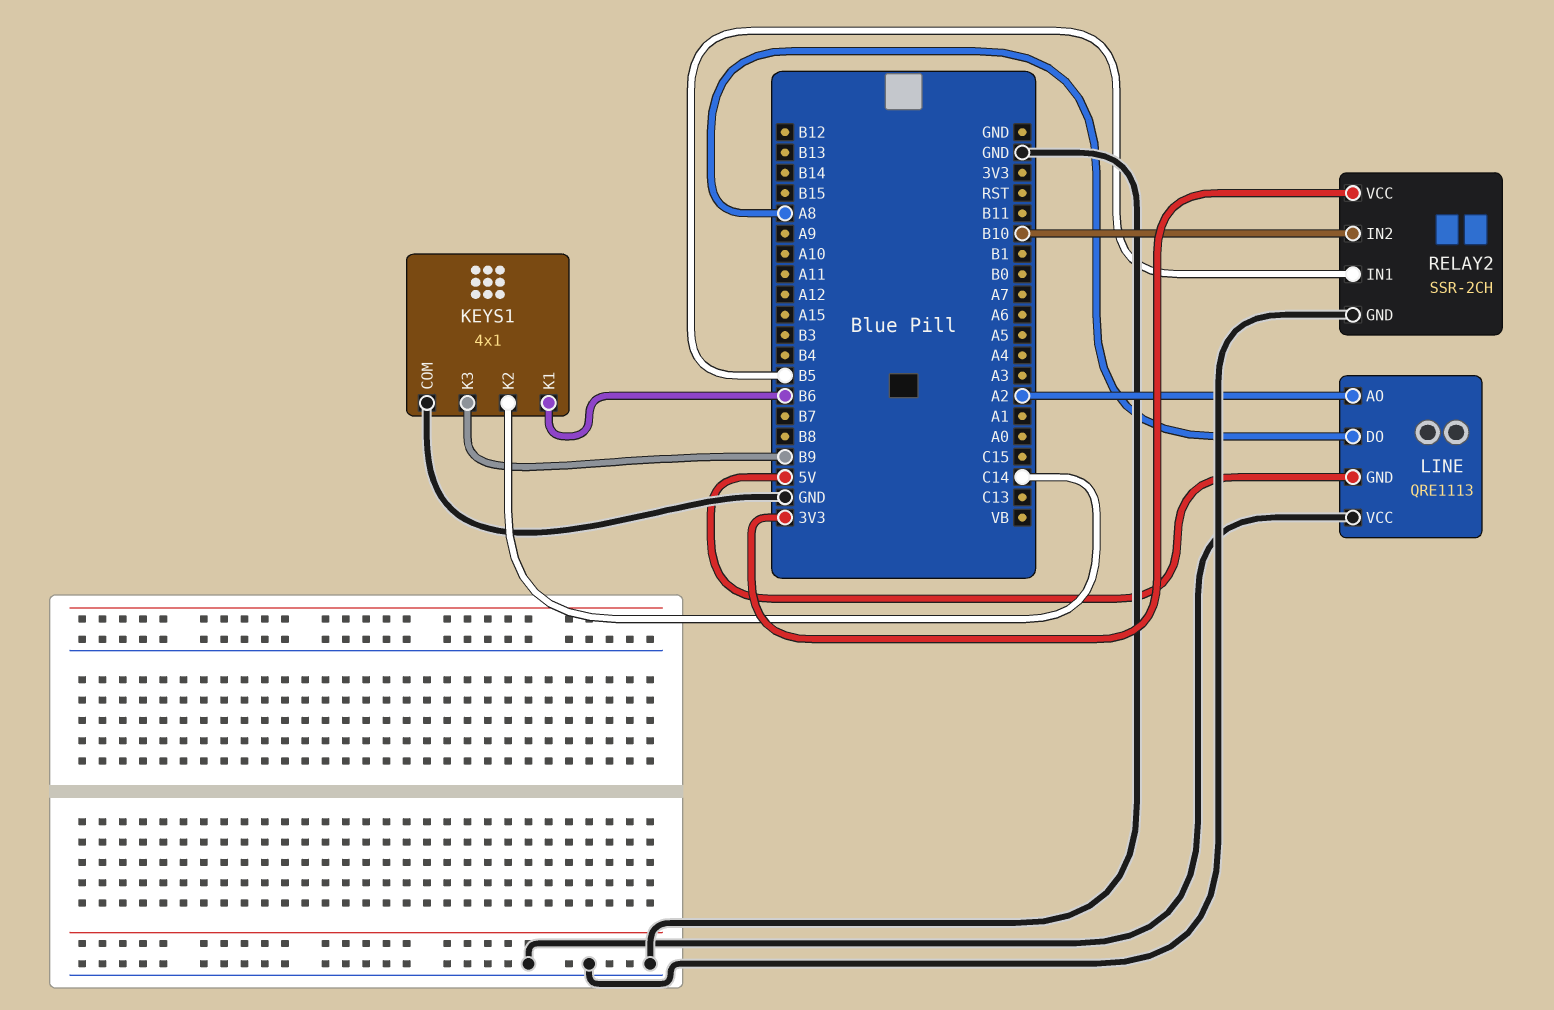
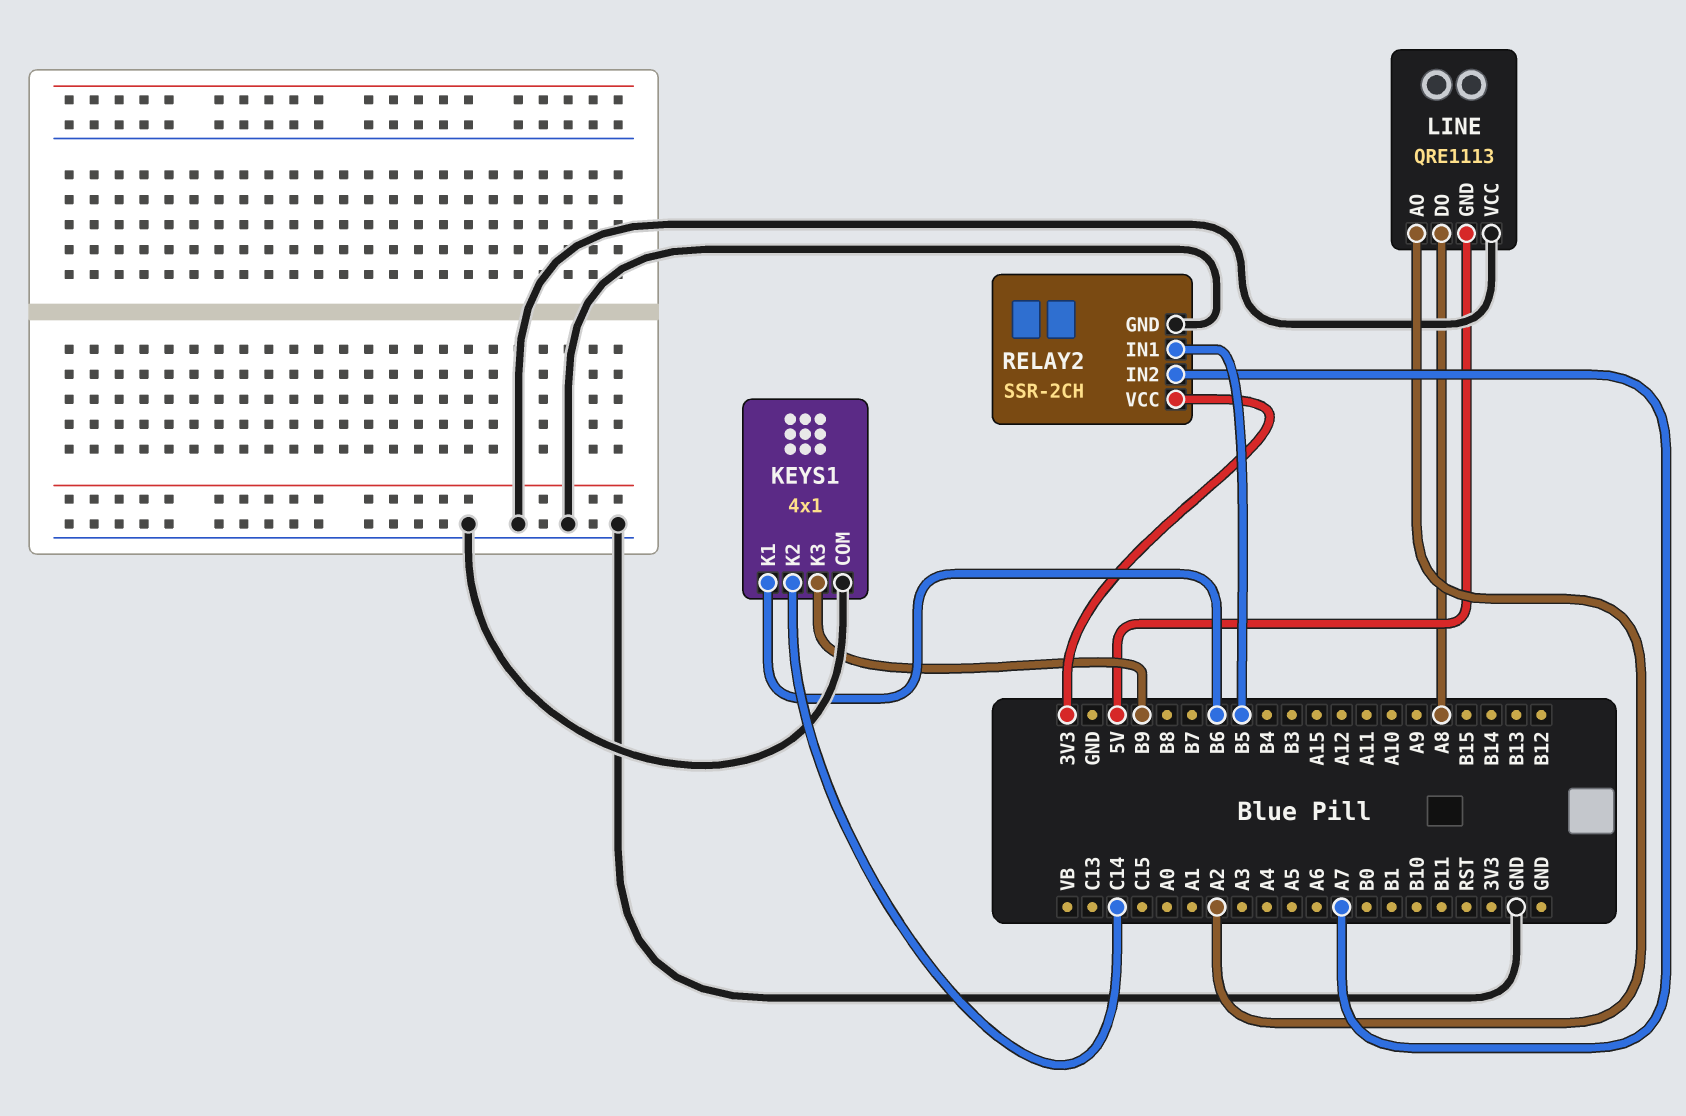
RELAY2 pin IN2: B10 -> A7

